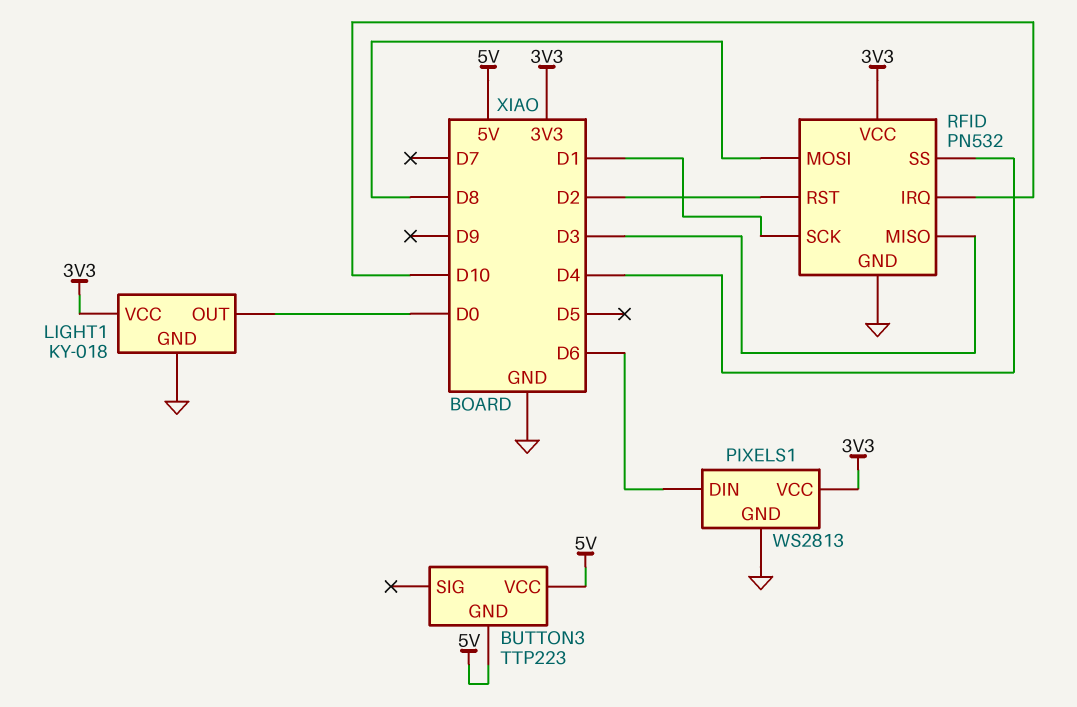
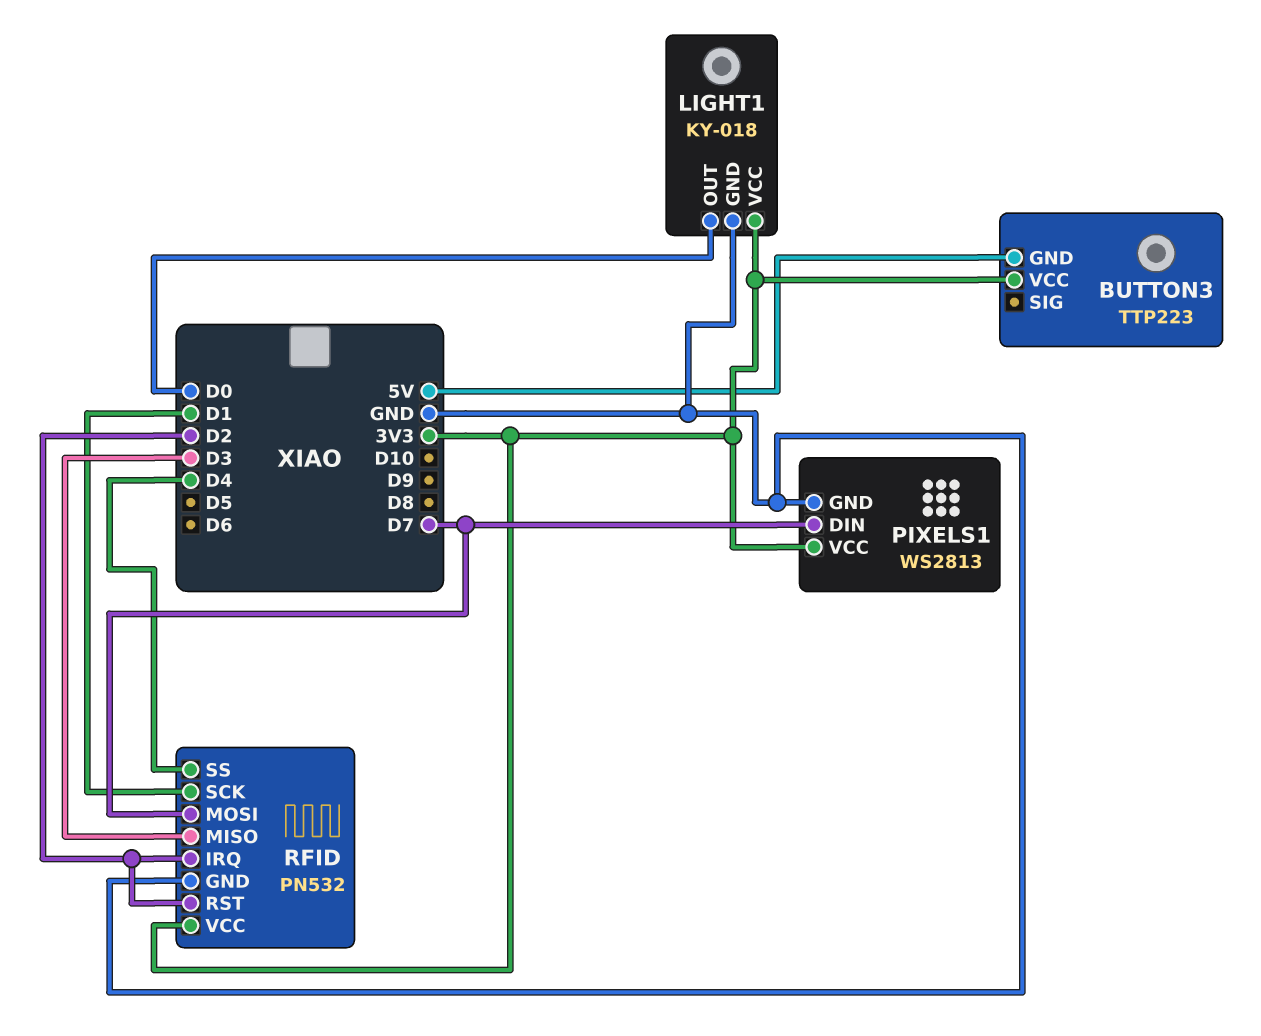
BUTTON3 pin VCC: 5V -> 3V3
PIXELS1 pin DIN: D6 -> D7
RFID pin IRQ: D10 -> D2
RFID pin MOSI: D8 -> D7

